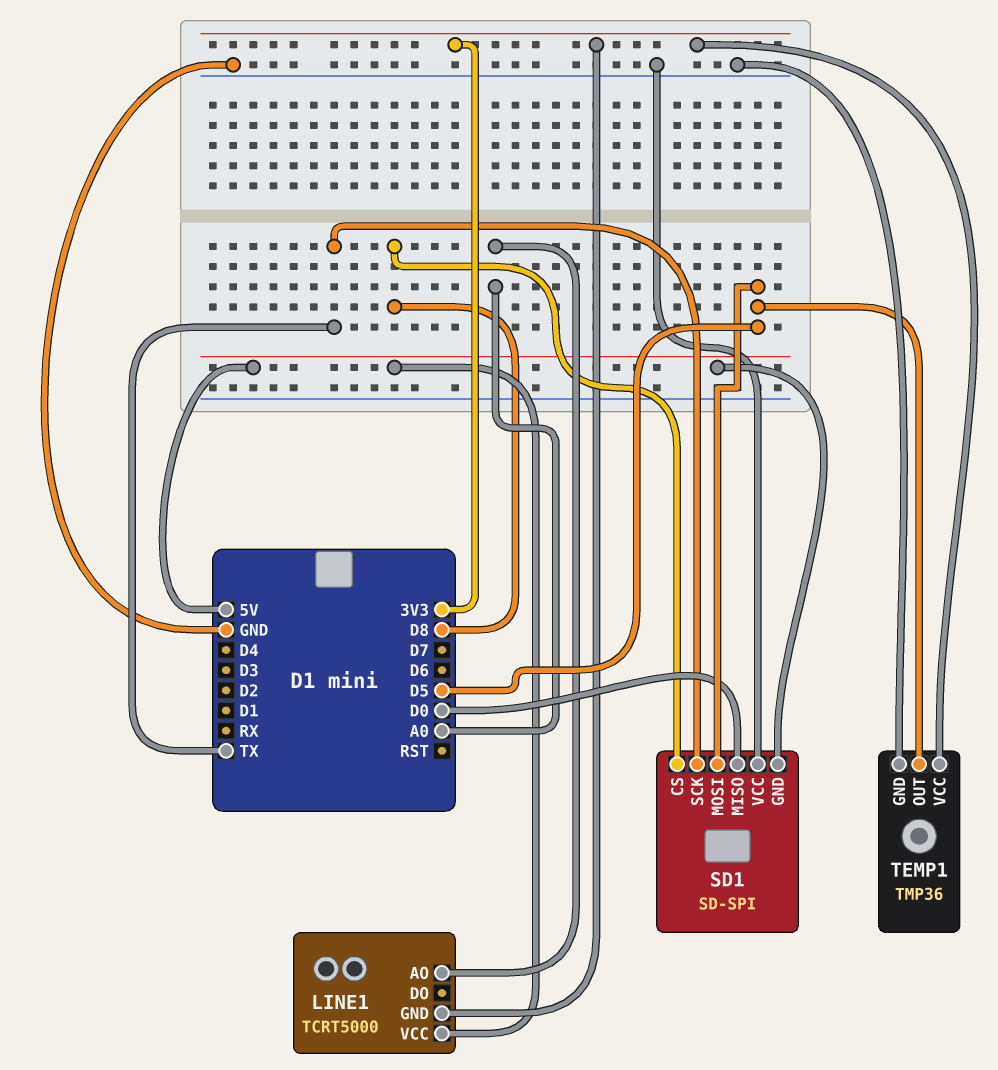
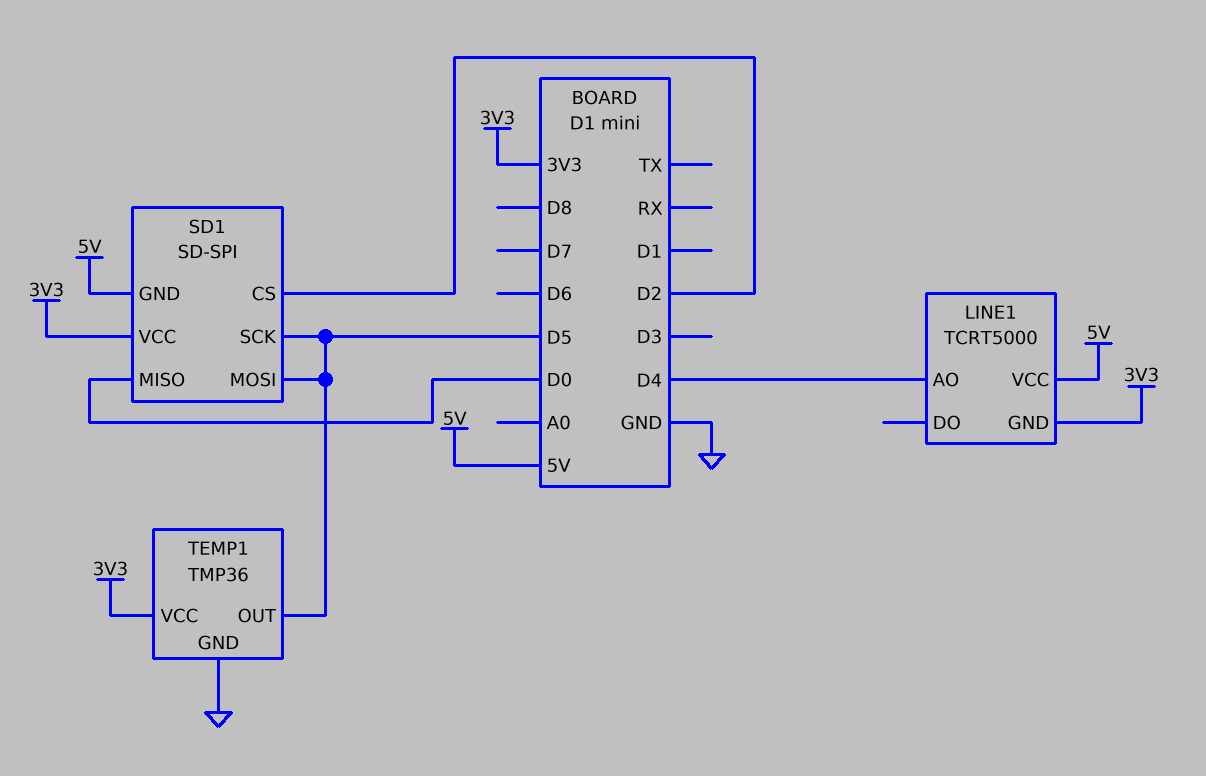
LINE1 pin AO: A0 -> D4
SD1 pin CS: D8 -> D2
SD1 pin SCK: TX -> D5
SD1 pin VCC: GND -> 3V3

